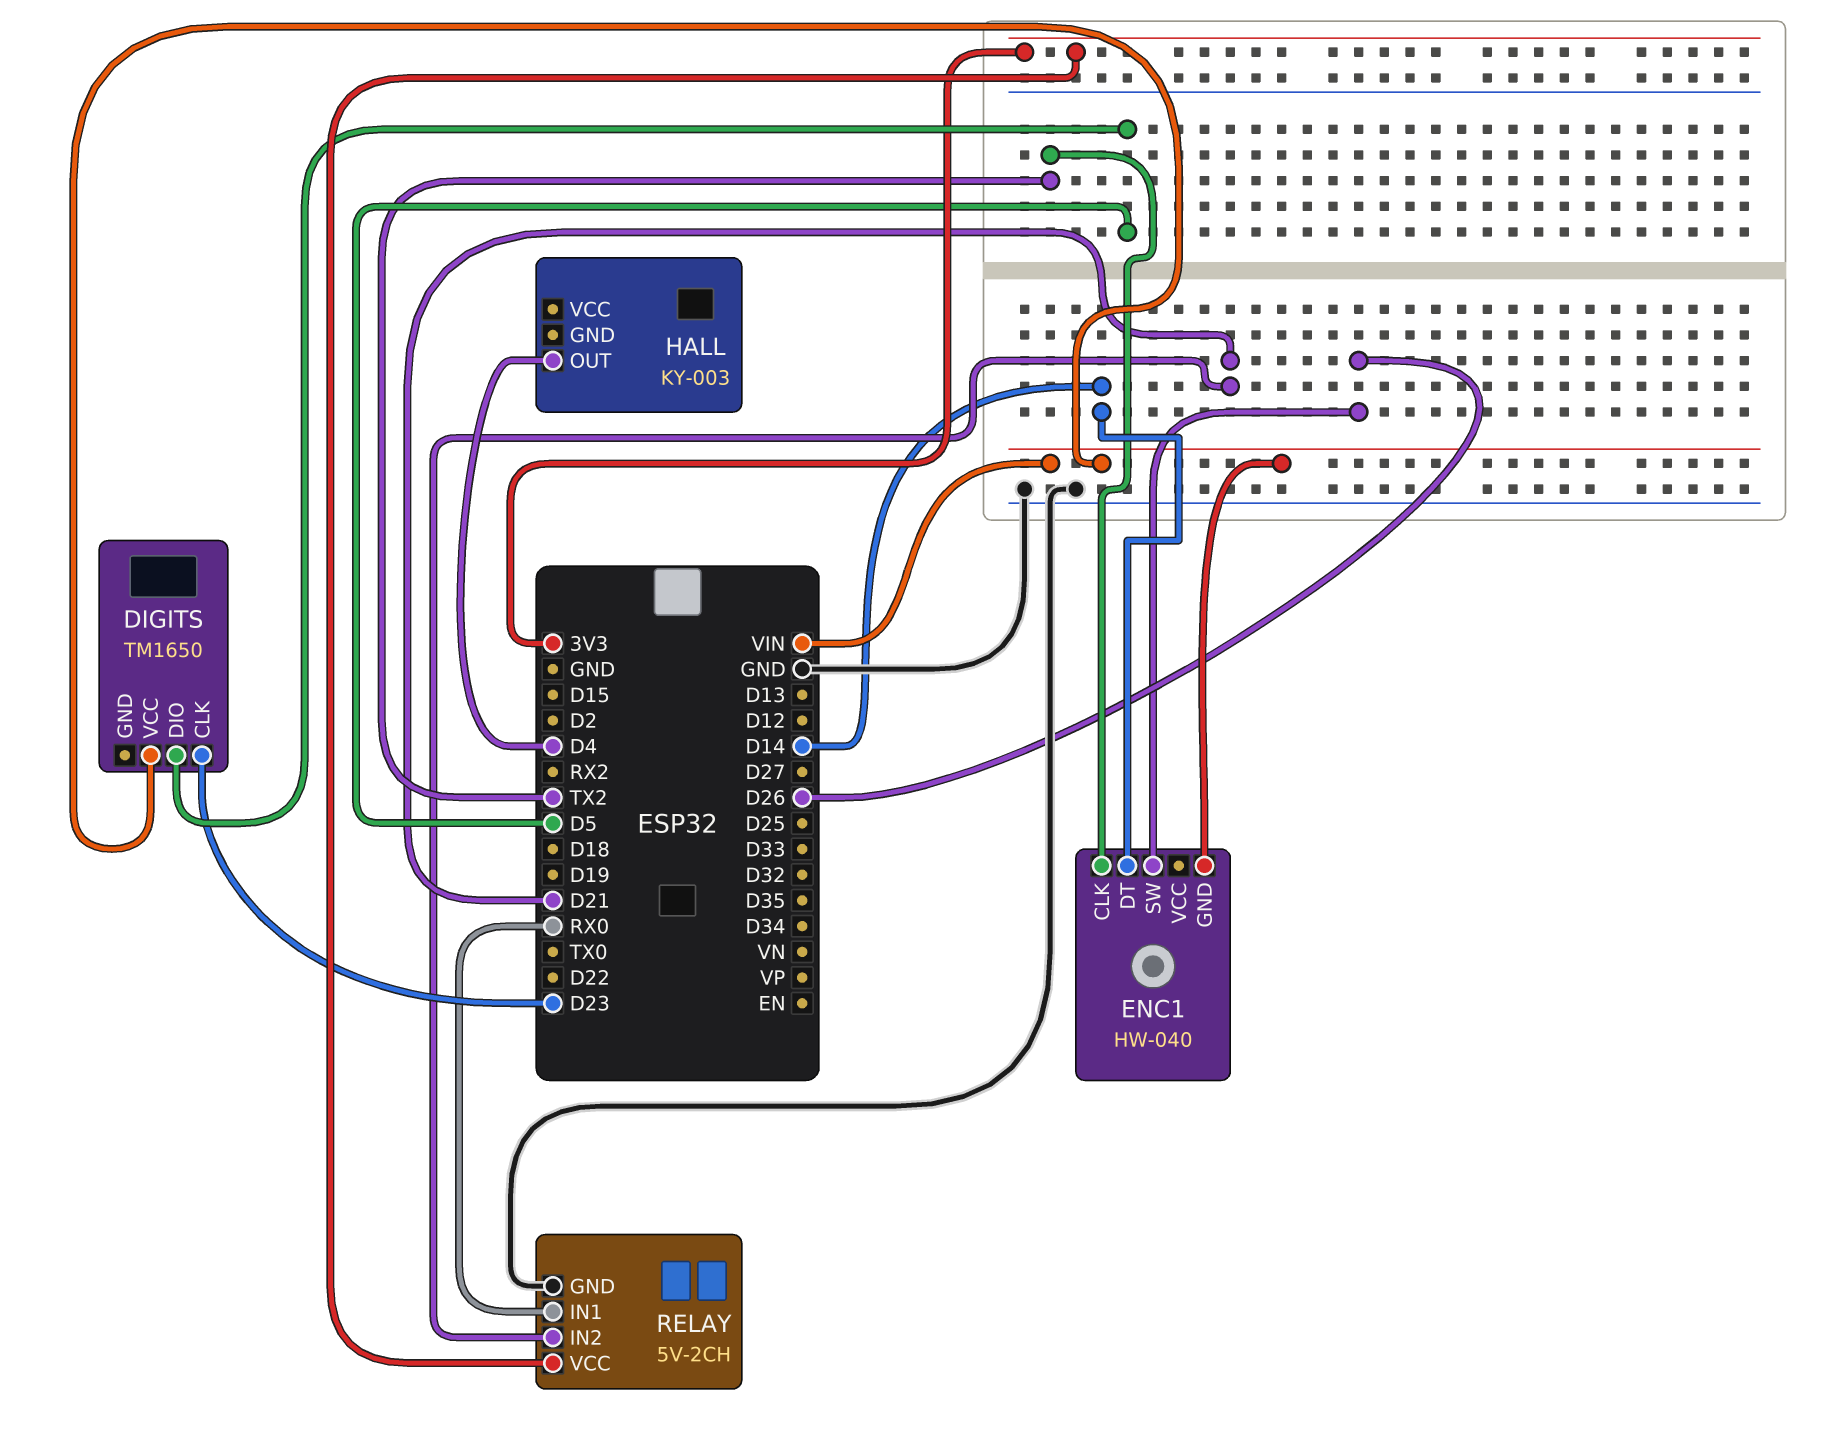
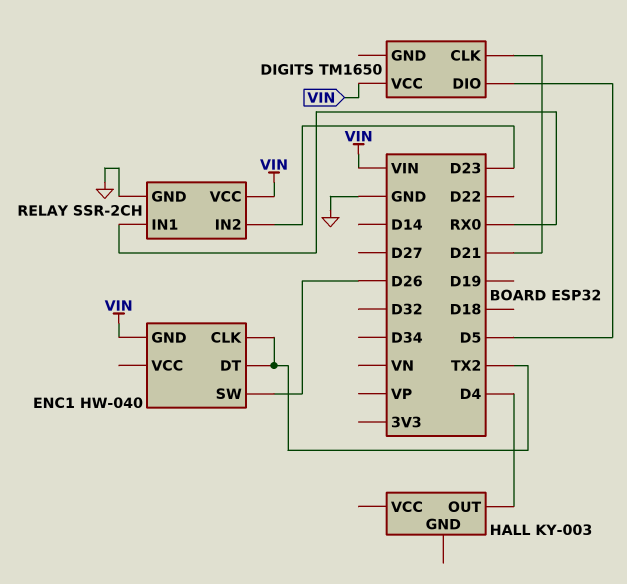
DIGITS pin CLK: D23 -> D21
ENC1 pin DT: D14 -> TX2
RELAY: 5V-2CH -> SSR-2CH
RELAY pin IN2: D21 -> D23
RELAY pin VCC: 3V3 -> VIN

